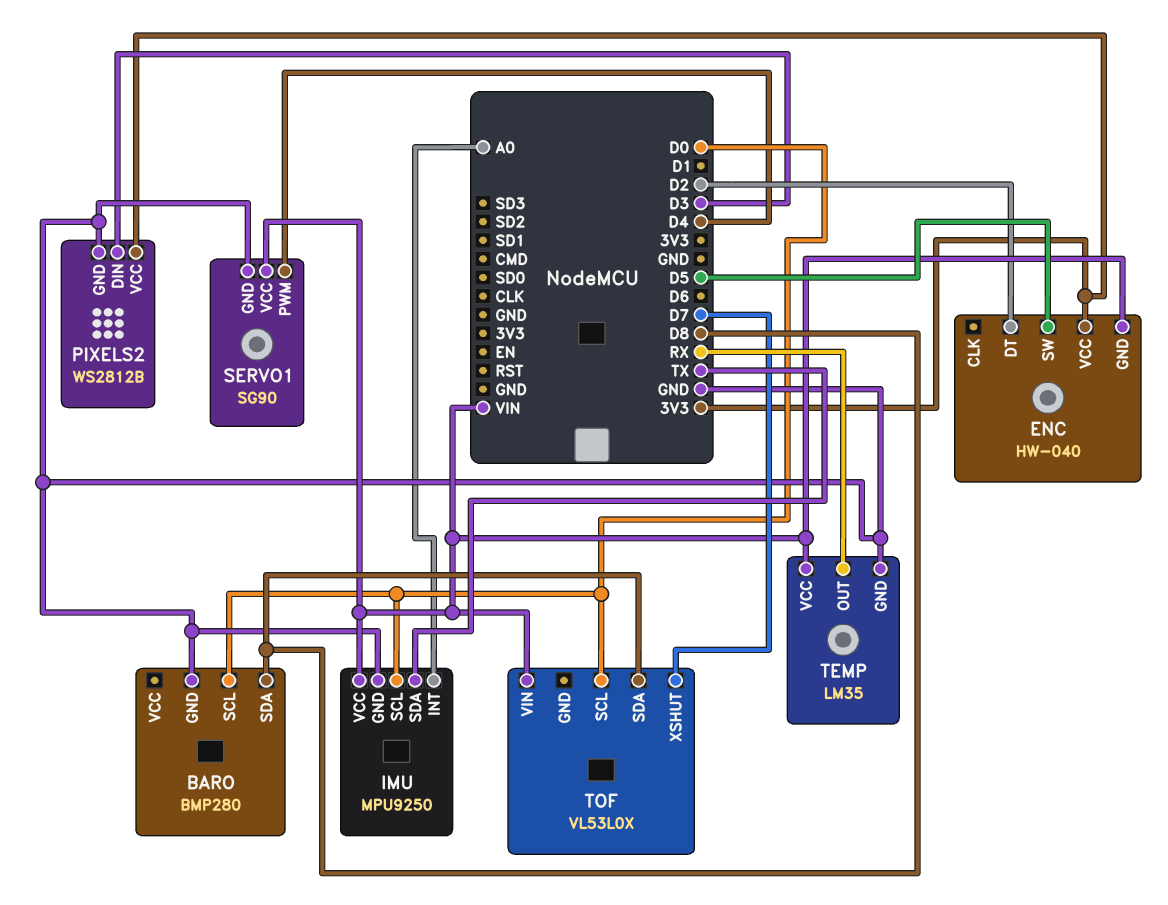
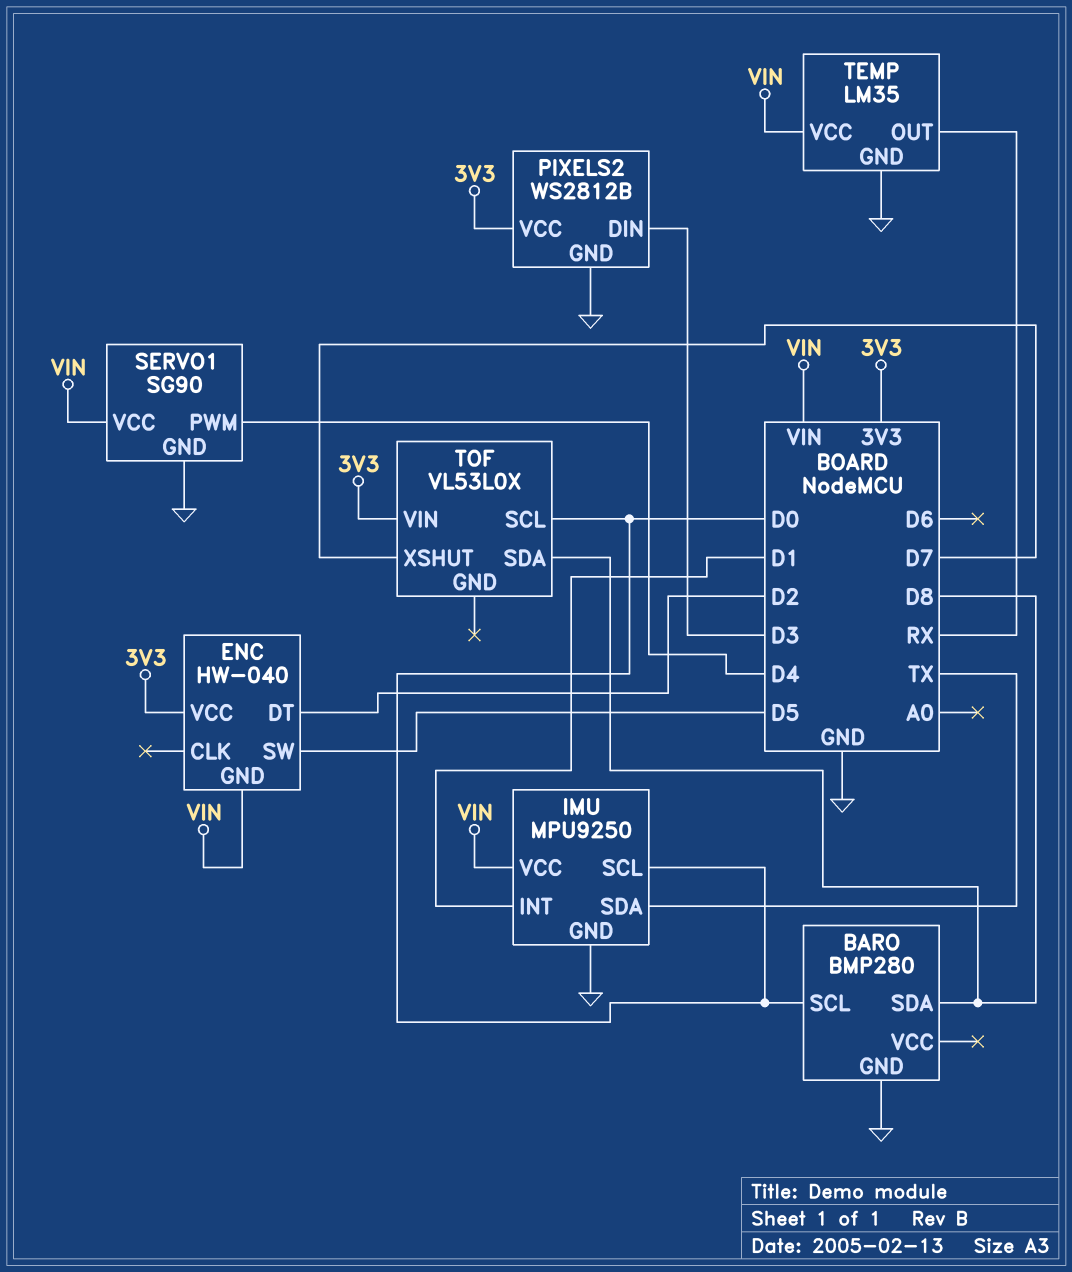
IMU pin INT: A0 -> D1
TOF pin VIN: VIN -> 3V3

